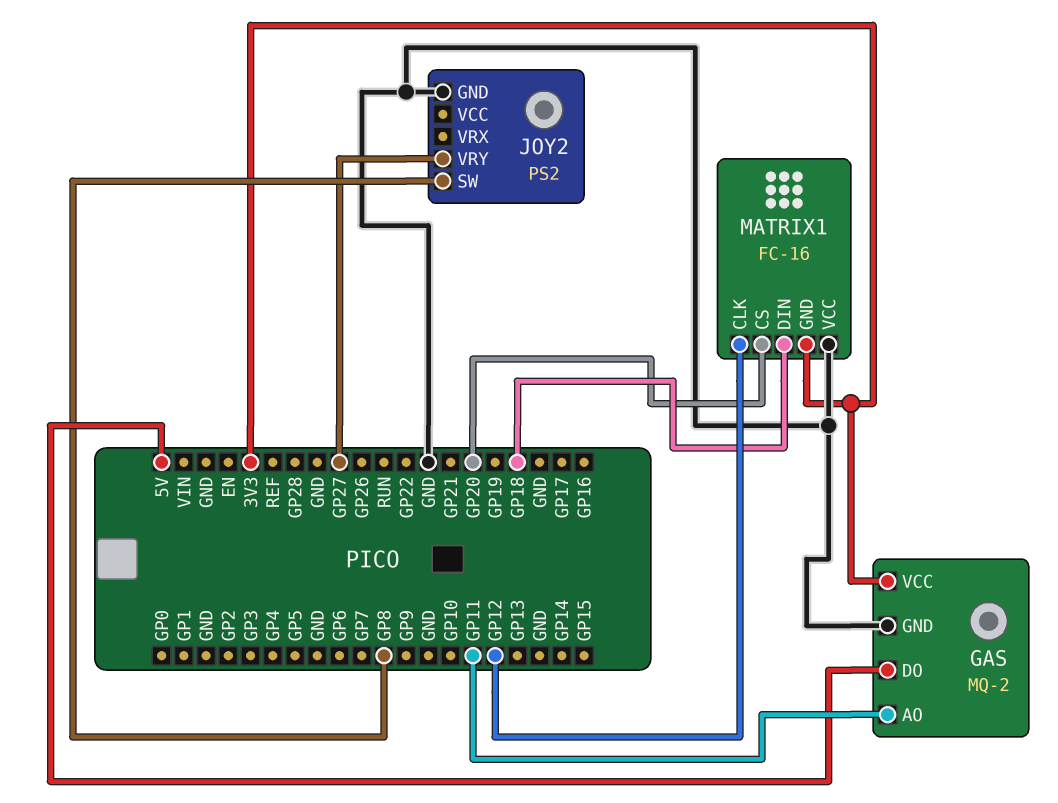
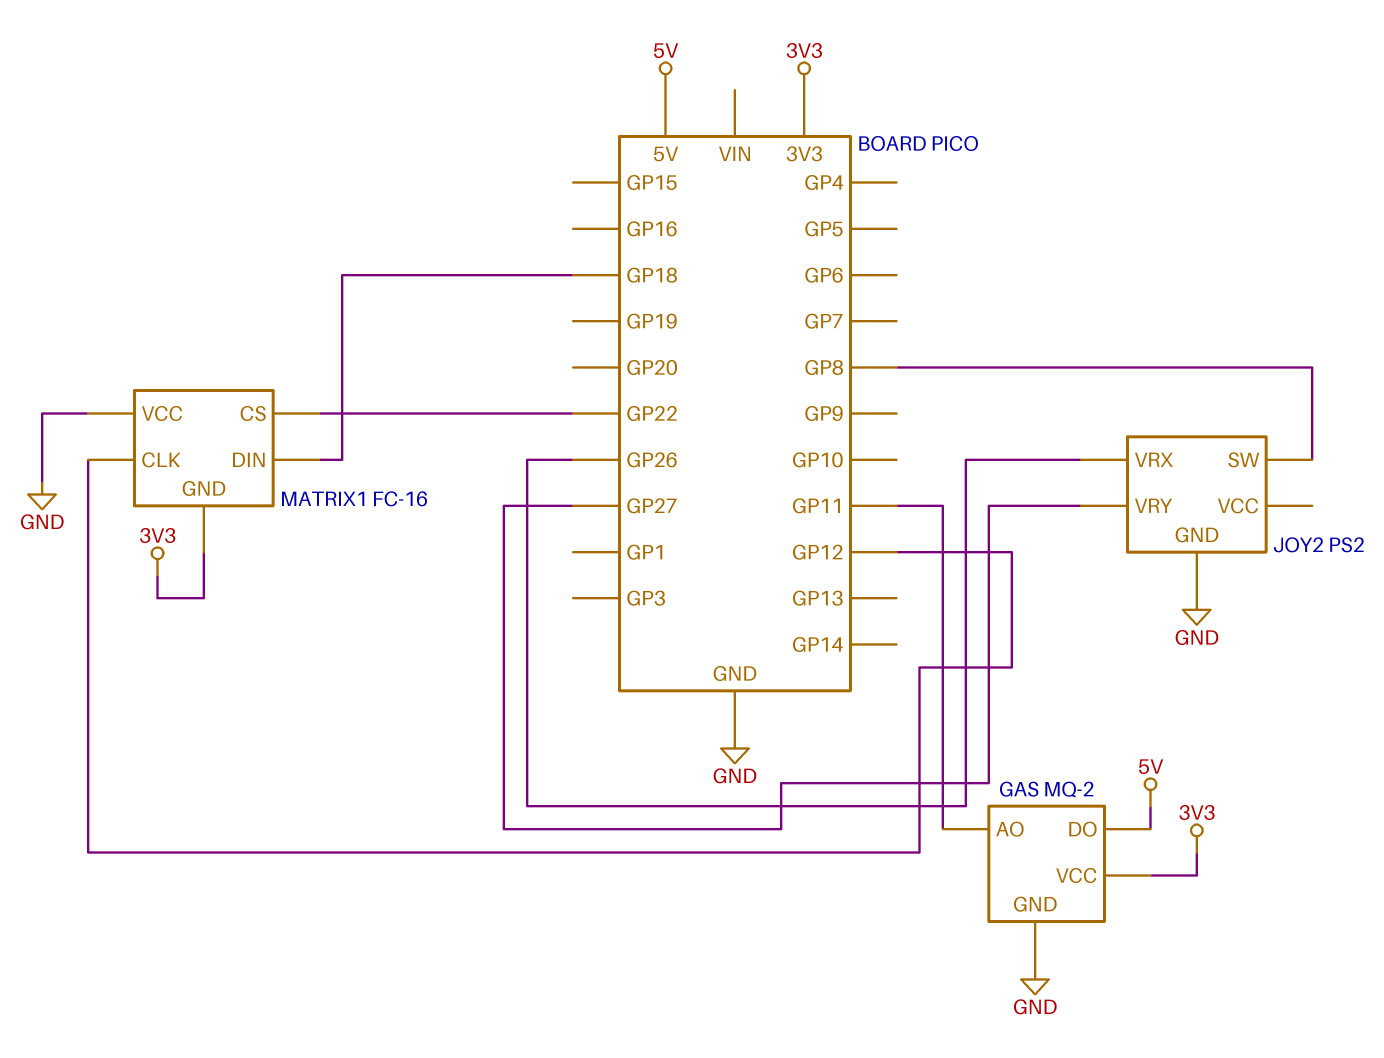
JOY2 pin VRX: none -> GP26
MATRIX1 pin CS: GP20 -> GP22

